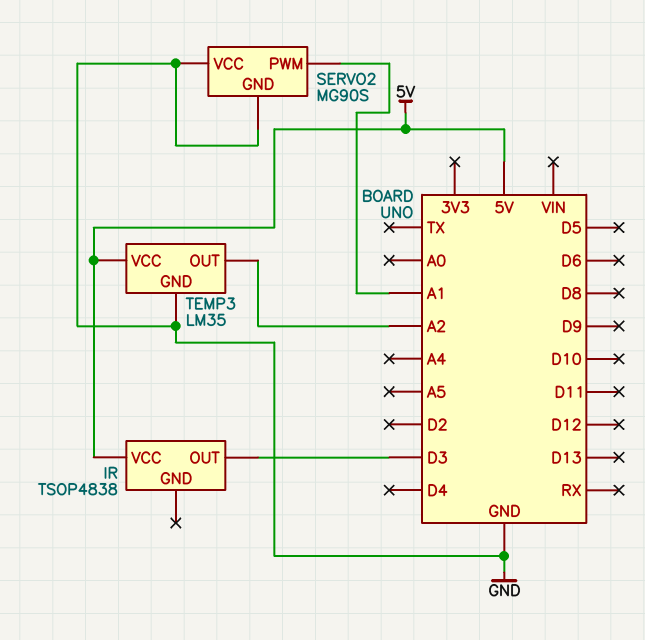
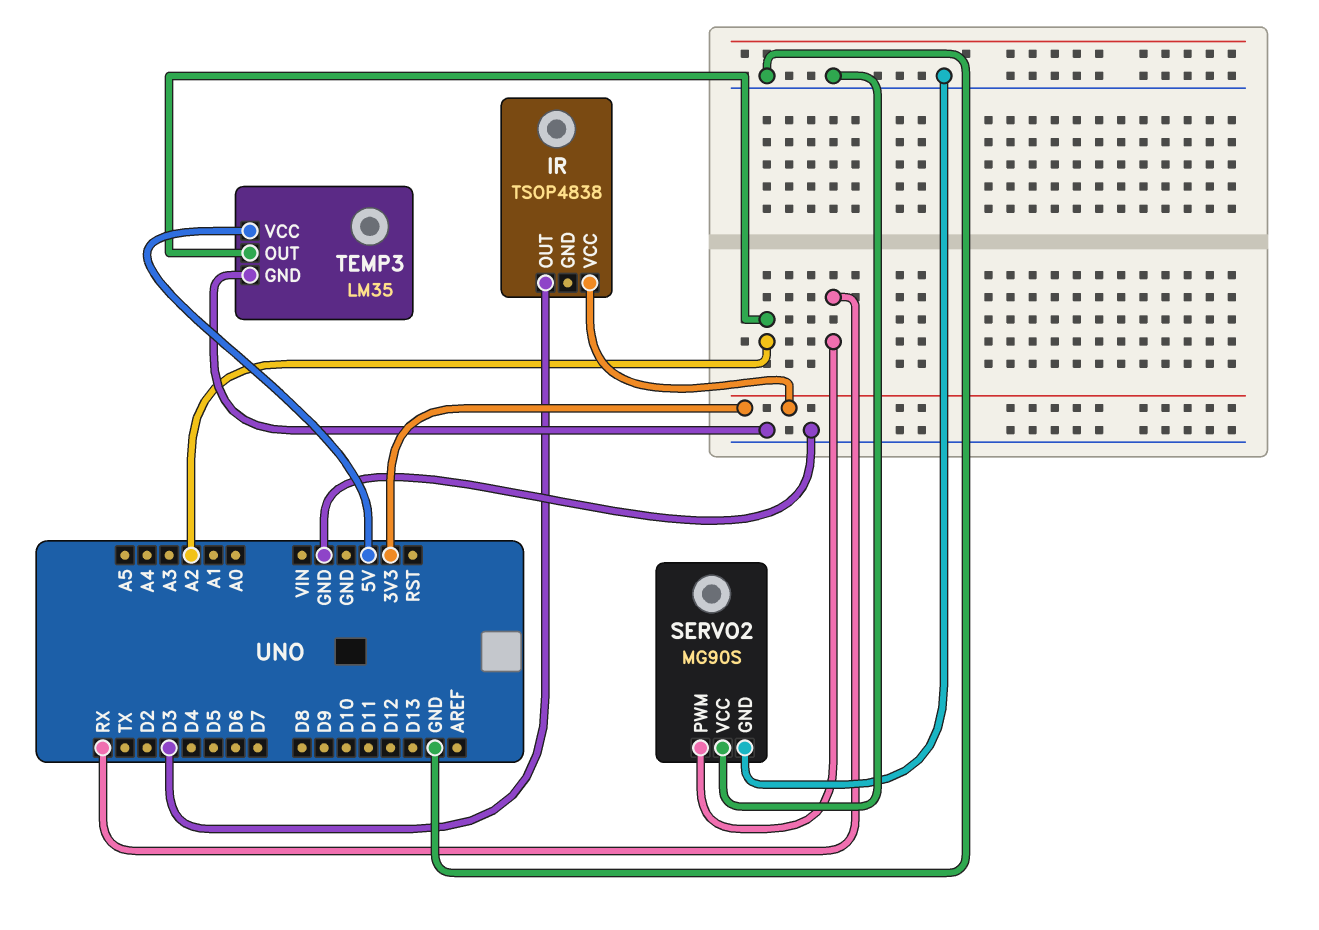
IR pin VCC: 5V -> 3V3
SERVO2 pin PWM: A1 -> RX

